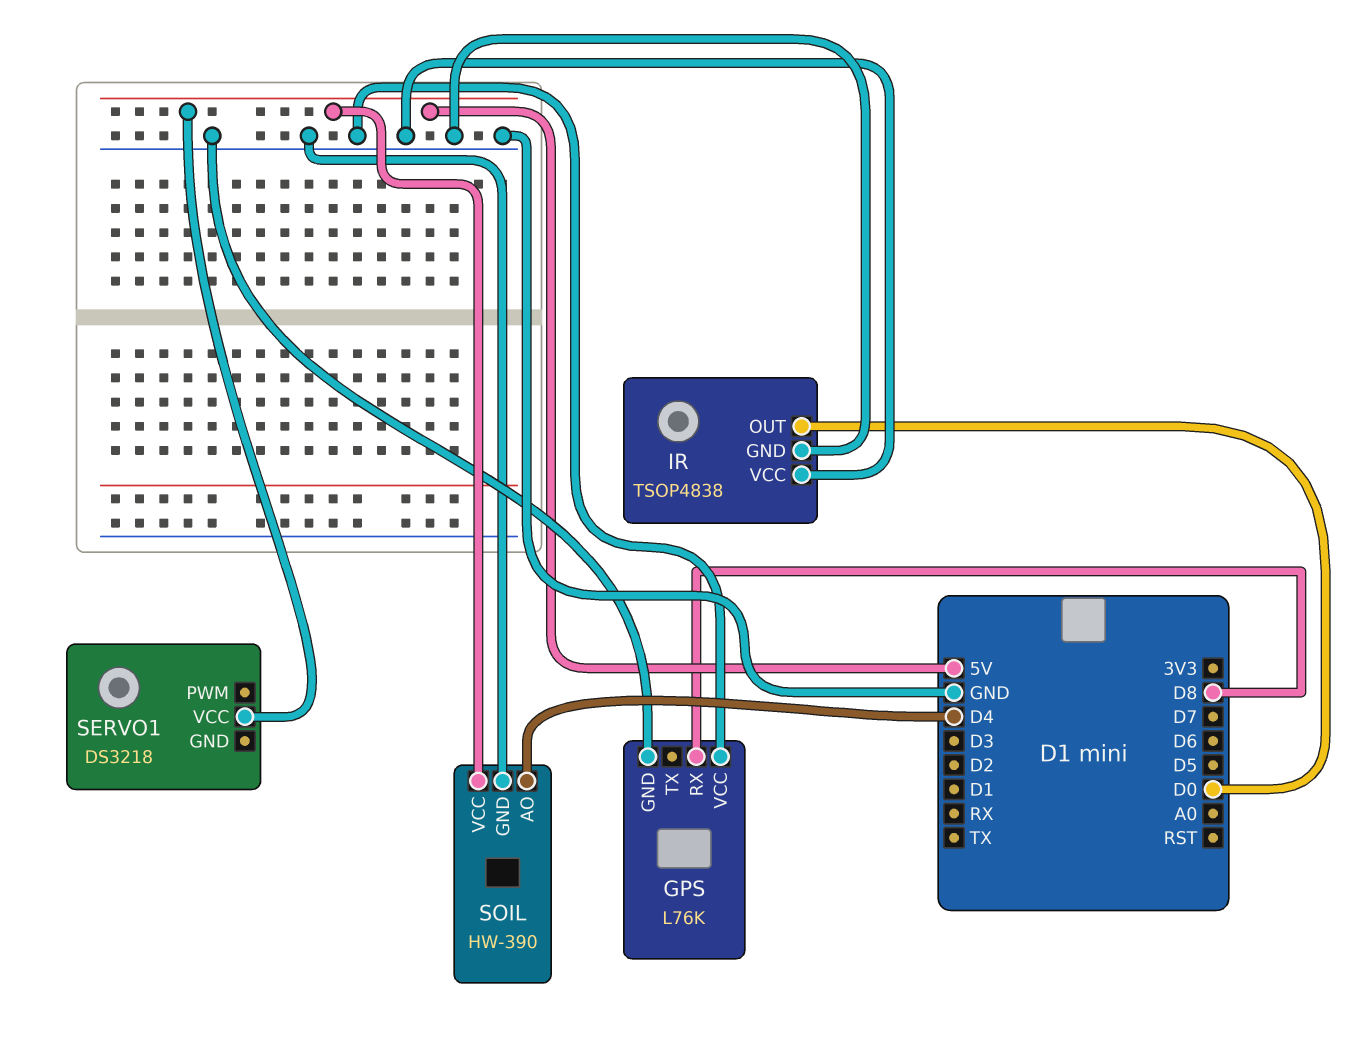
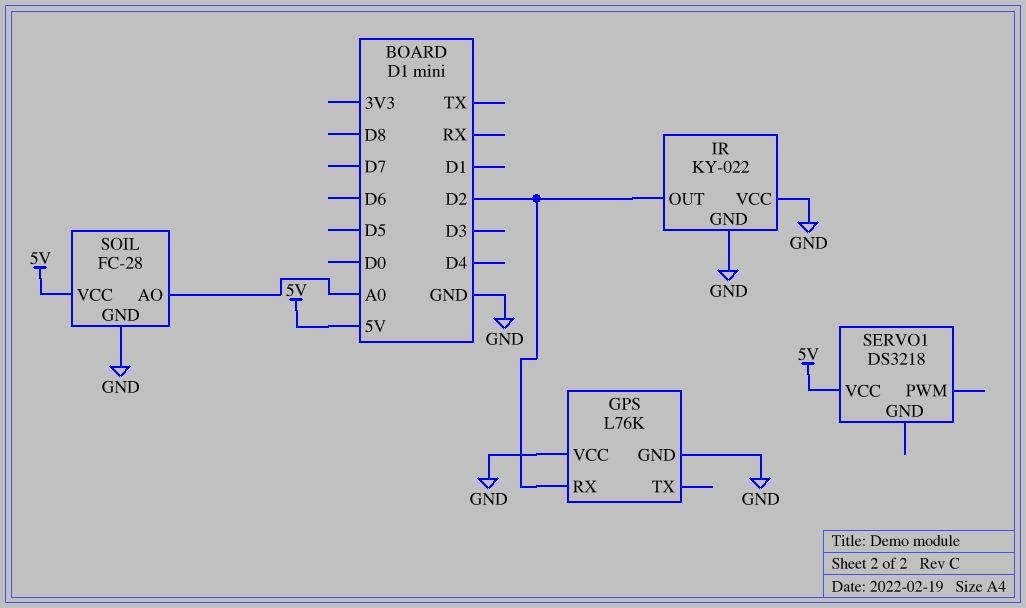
GPS pin RX: D8 -> D2
IR: TSOP4838 -> KY-022
IR pin OUT: D0 -> D2
SOIL: HW-390 -> FC-28
SOIL pin AO: D4 -> A0

